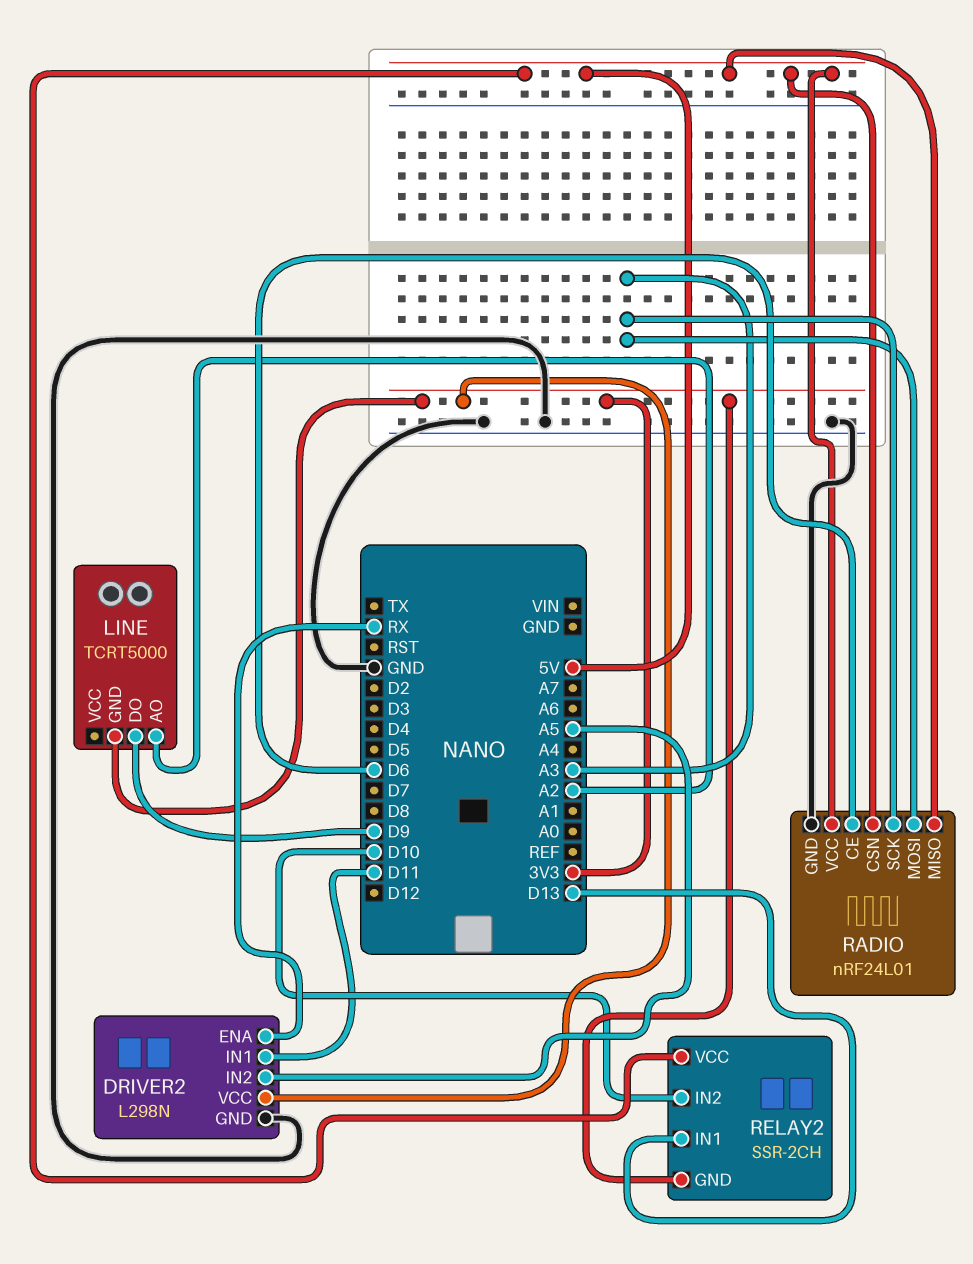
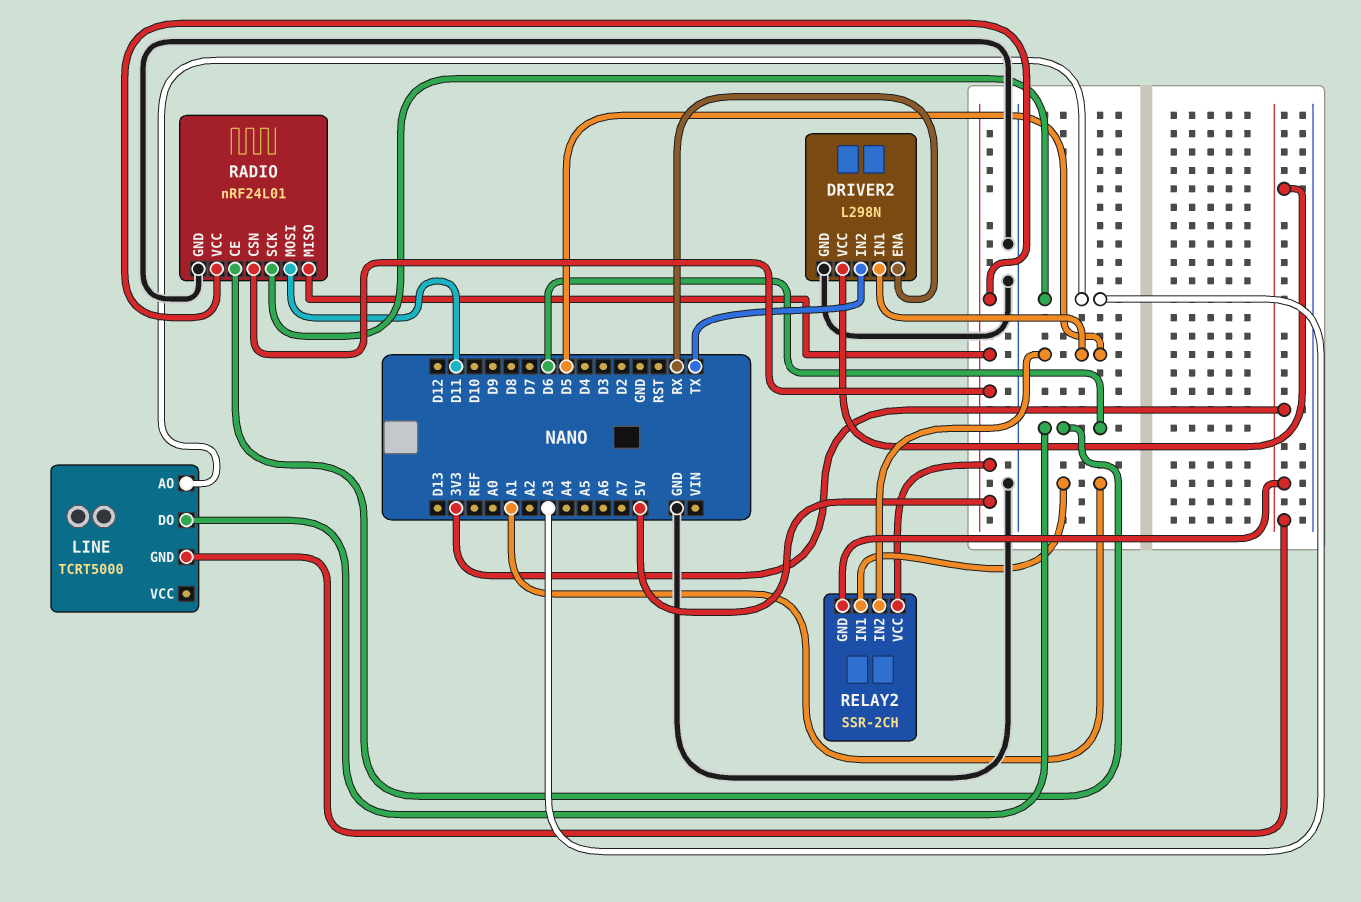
DRIVER2 pin IN1: D11 -> D5
DRIVER2 pin IN2: A5 -> TX
LINE pin AO: A2 -> A3
LINE pin DO: D9 -> D6
RADIO pin MOSI: A3 -> D11
RELAY2 pin IN1: D13 -> A1
RELAY2 pin IN2: D10 -> D5

